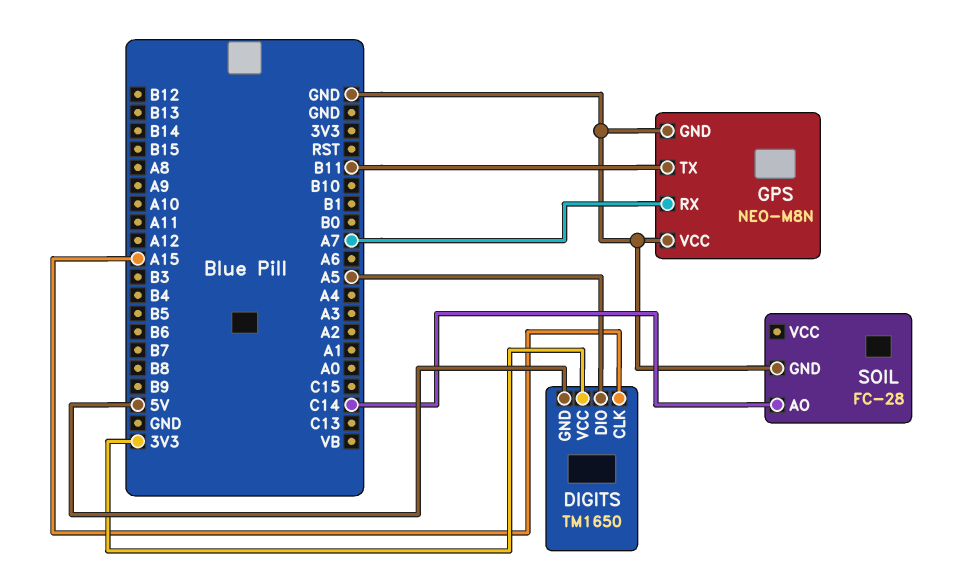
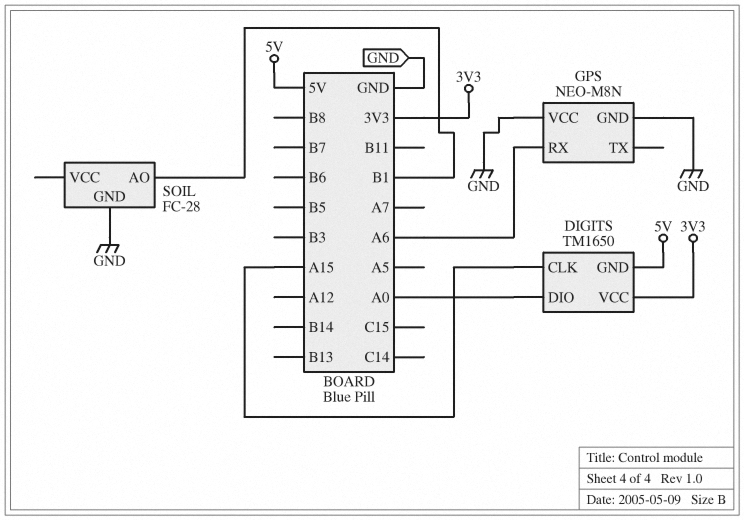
DIGITS pin DIO: A5 -> A0
GPS pin RX: A7 -> A6
GPS pin TX: B11 -> none
SOIL pin AO: C14 -> B1

